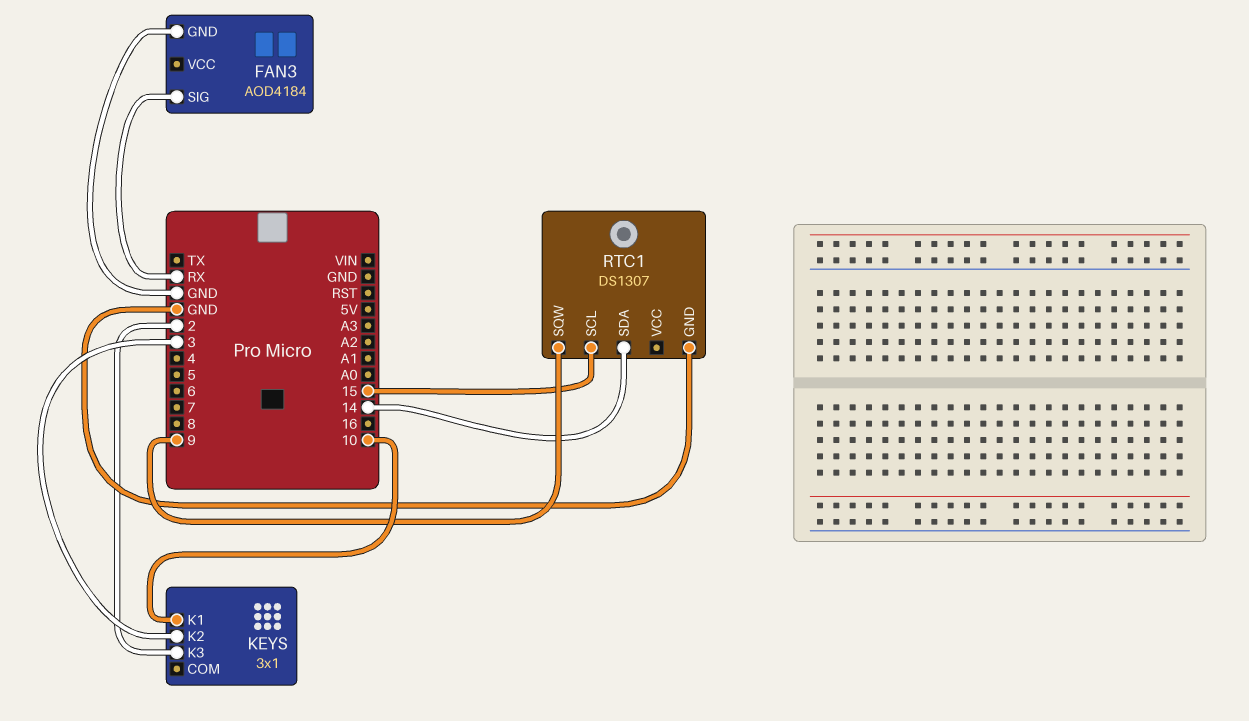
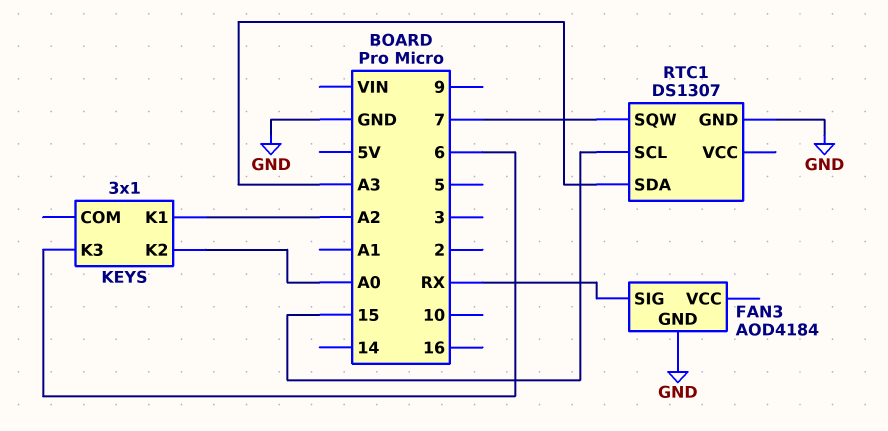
KEYS pin K1: 10 -> A2
KEYS pin K2: 3 -> A0
KEYS pin K3: 2 -> 6
RTC1 pin SDA: 14 -> A3
RTC1 pin SQW: 9 -> 7

